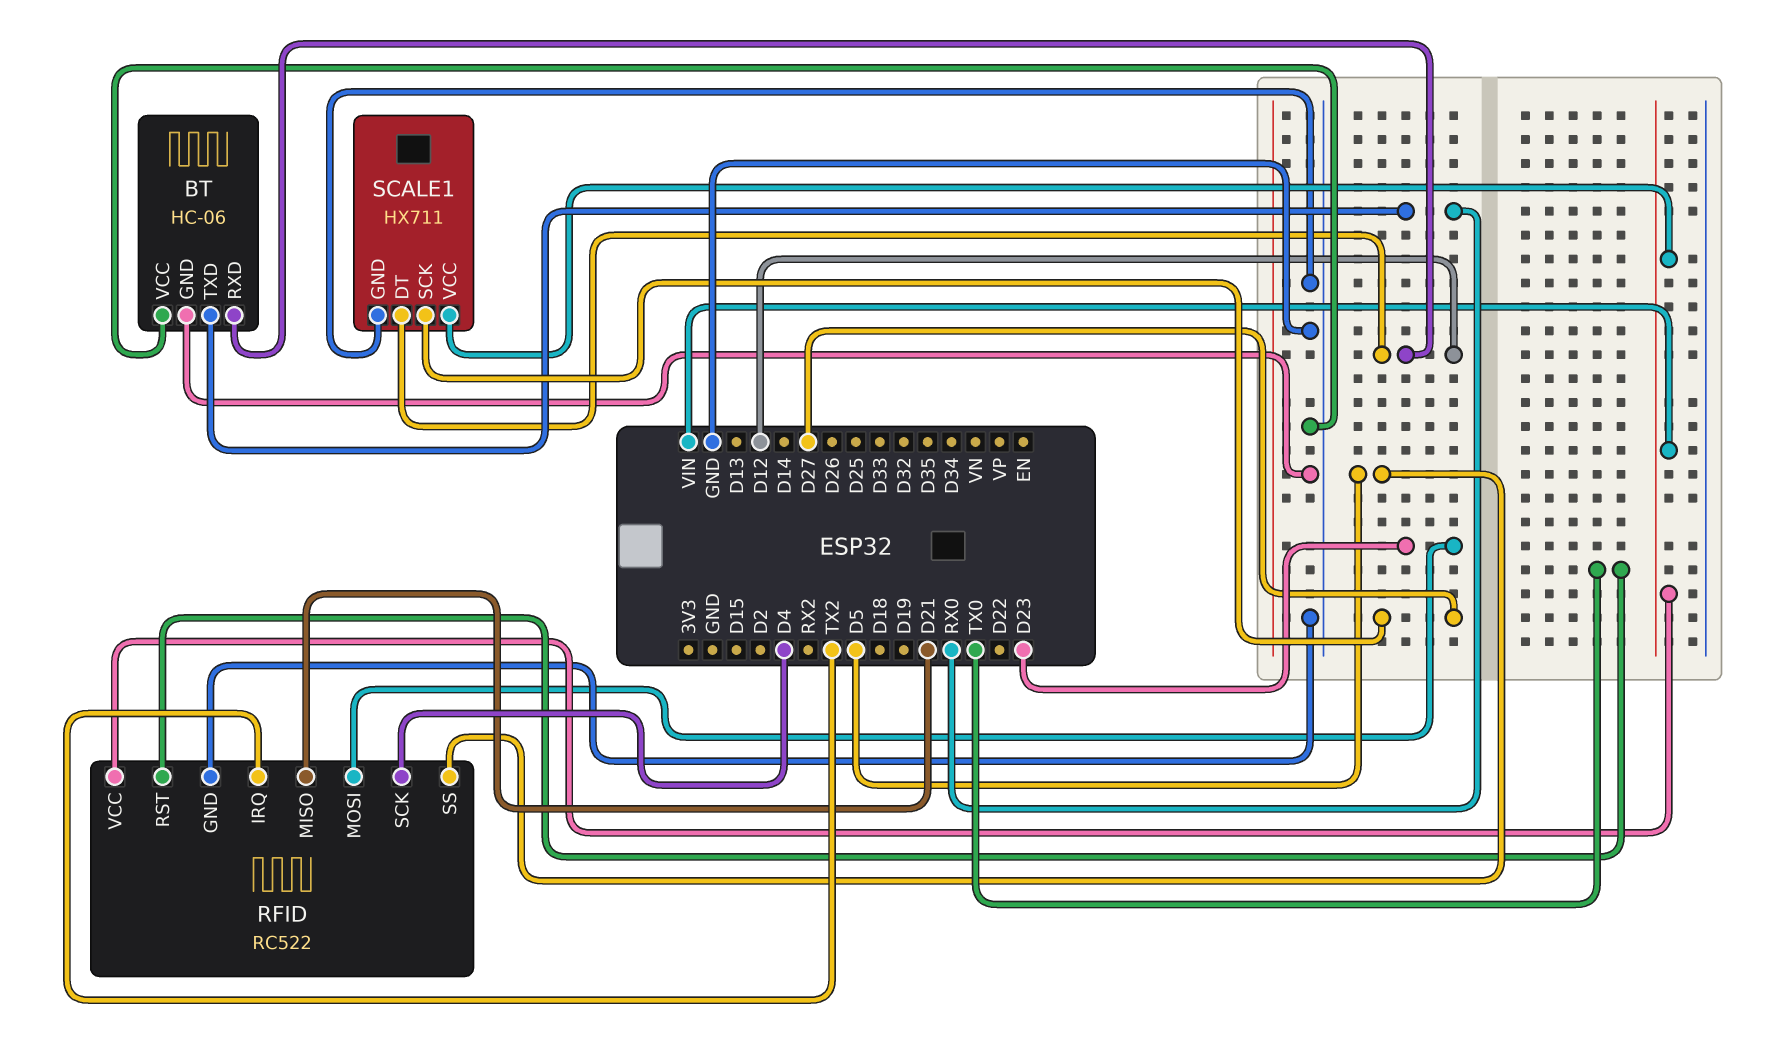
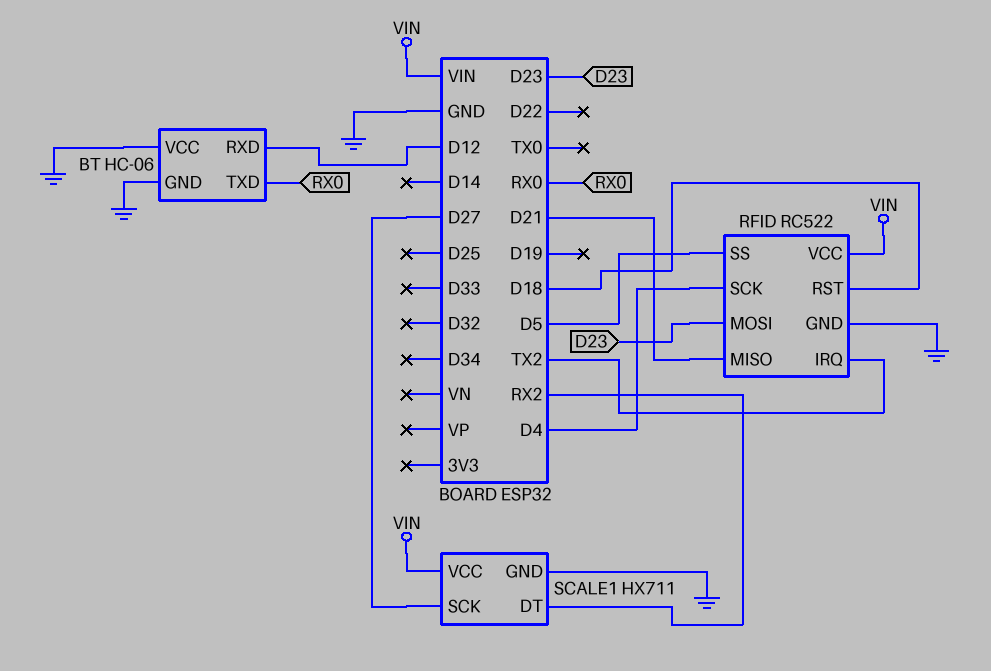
RFID pin RST: TX0 -> D18
SCALE1 pin DT: D12 -> RX2

